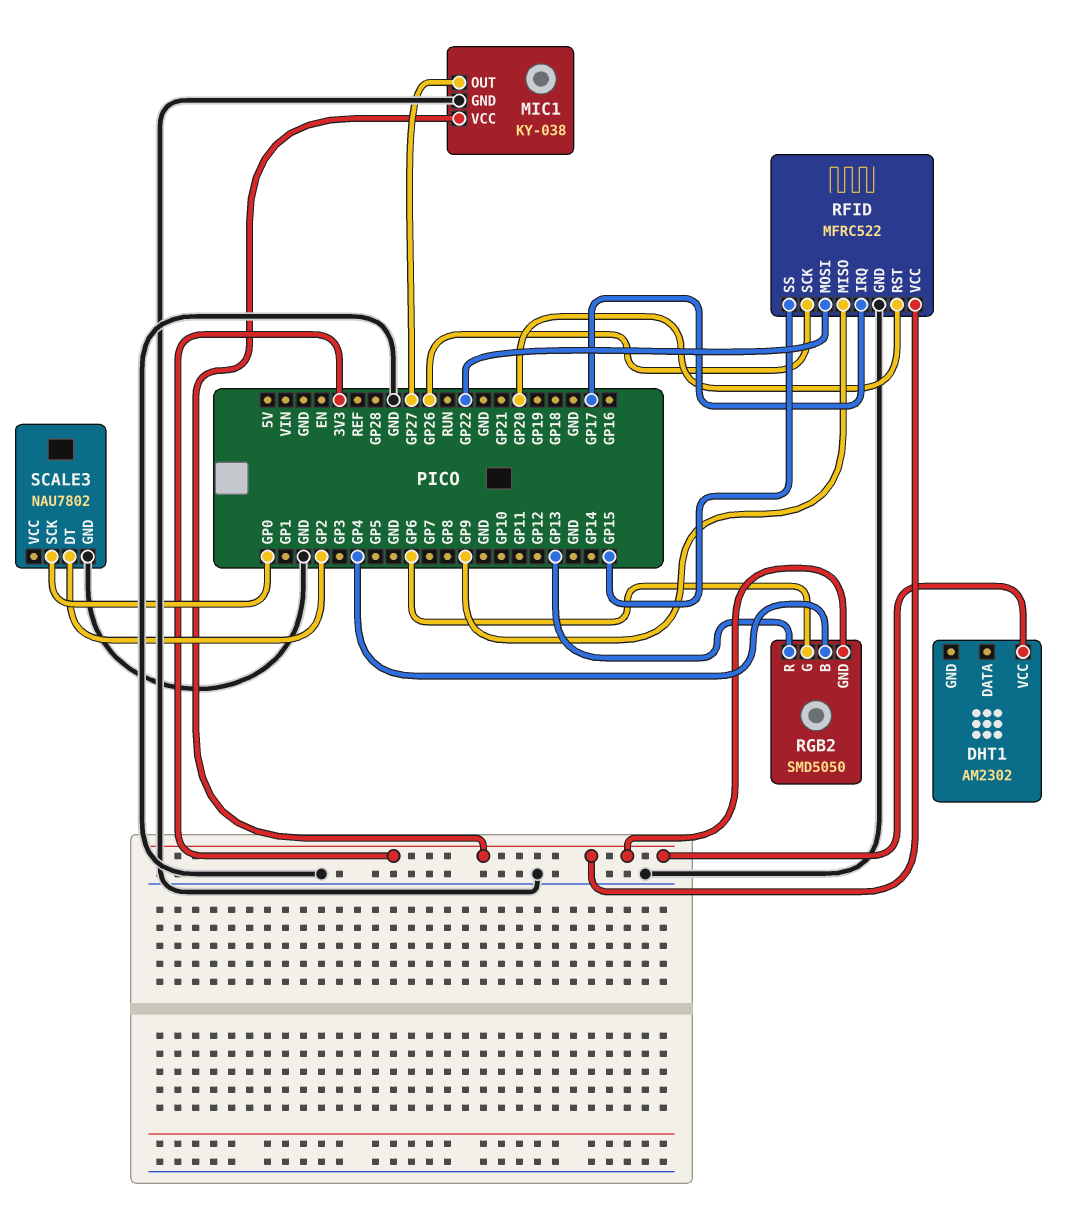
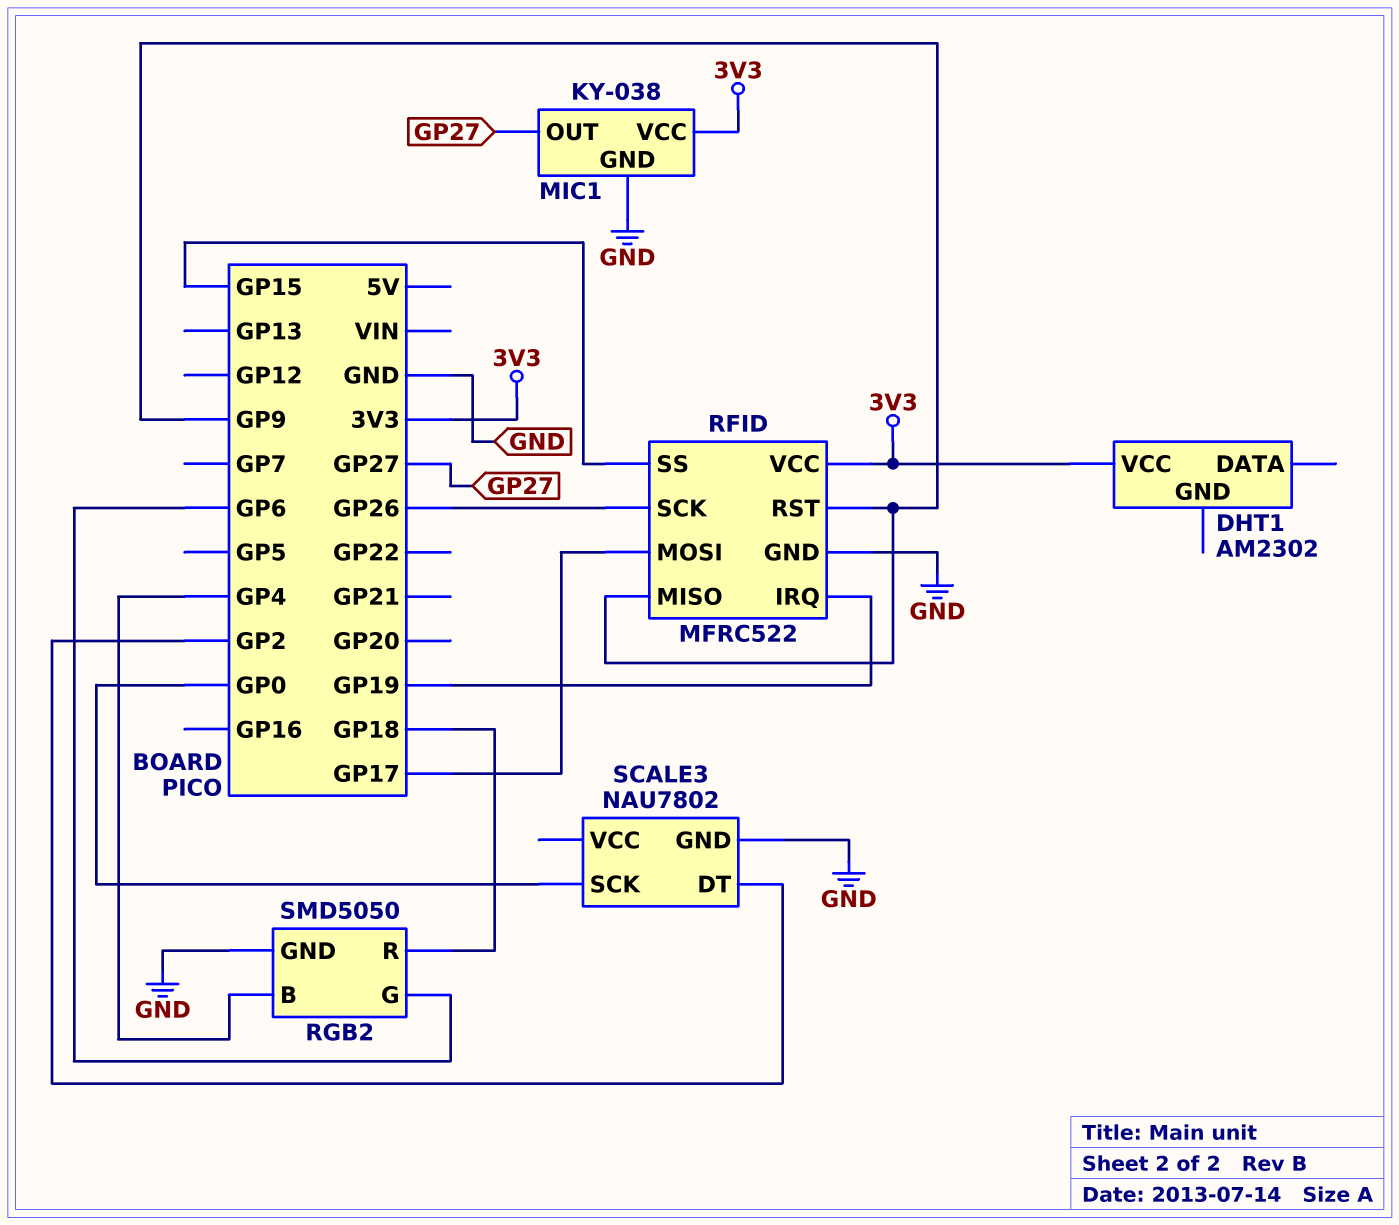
RFID pin IRQ: GP17 -> GP19
RFID pin MOSI: GP22 -> GP17
RFID pin RST: GP20 -> GP9
RGB2 pin GND: 3V3 -> GND
RGB2 pin R: GP13 -> GP18

